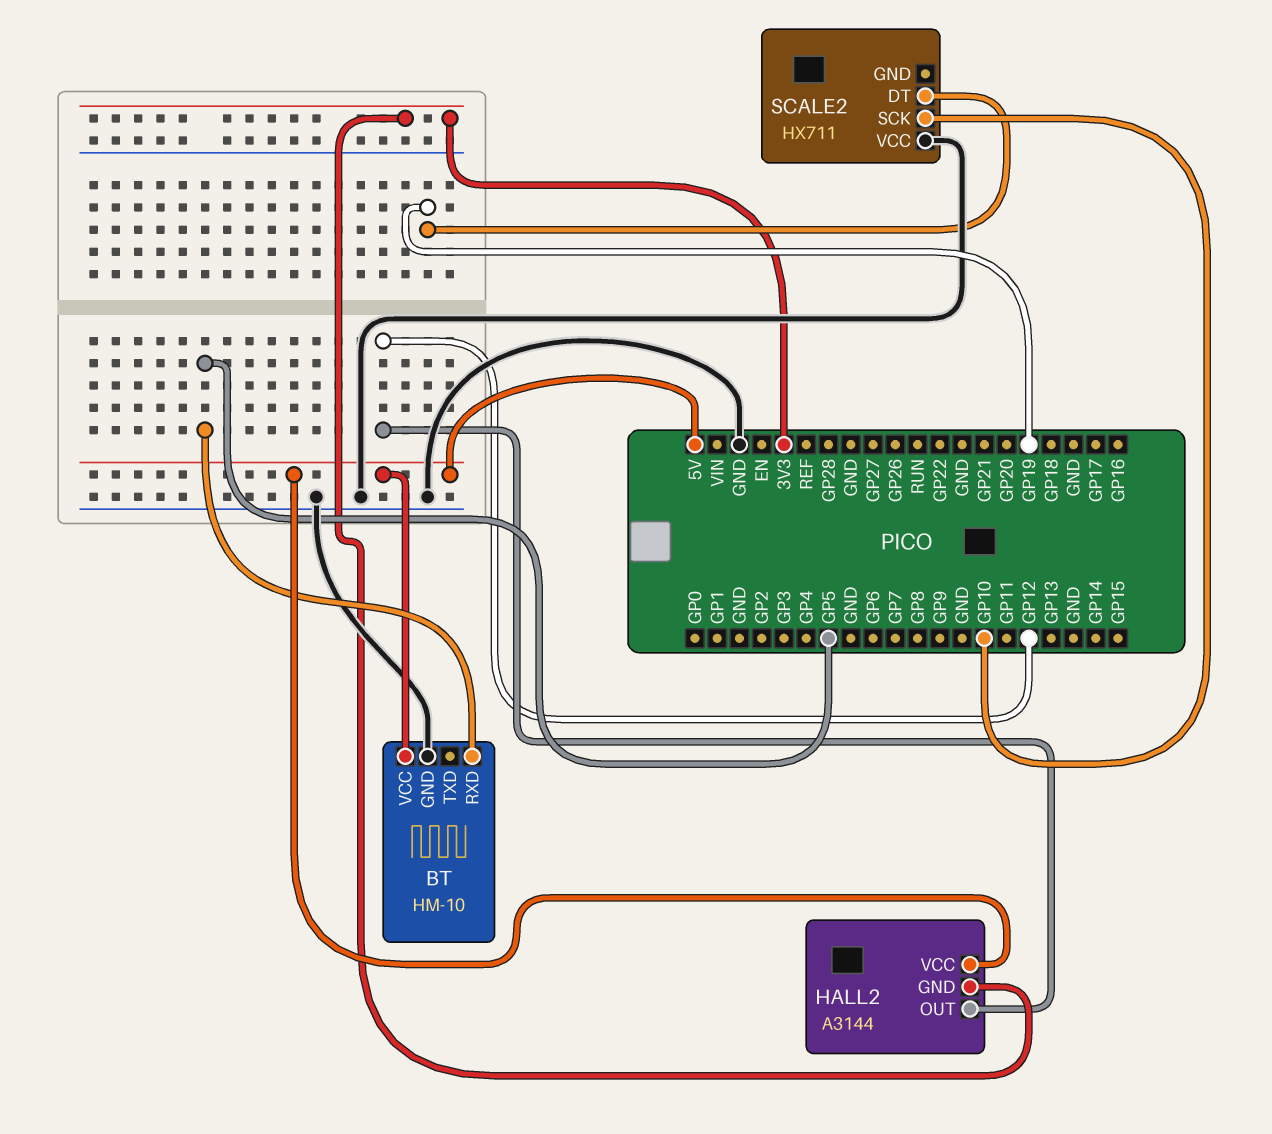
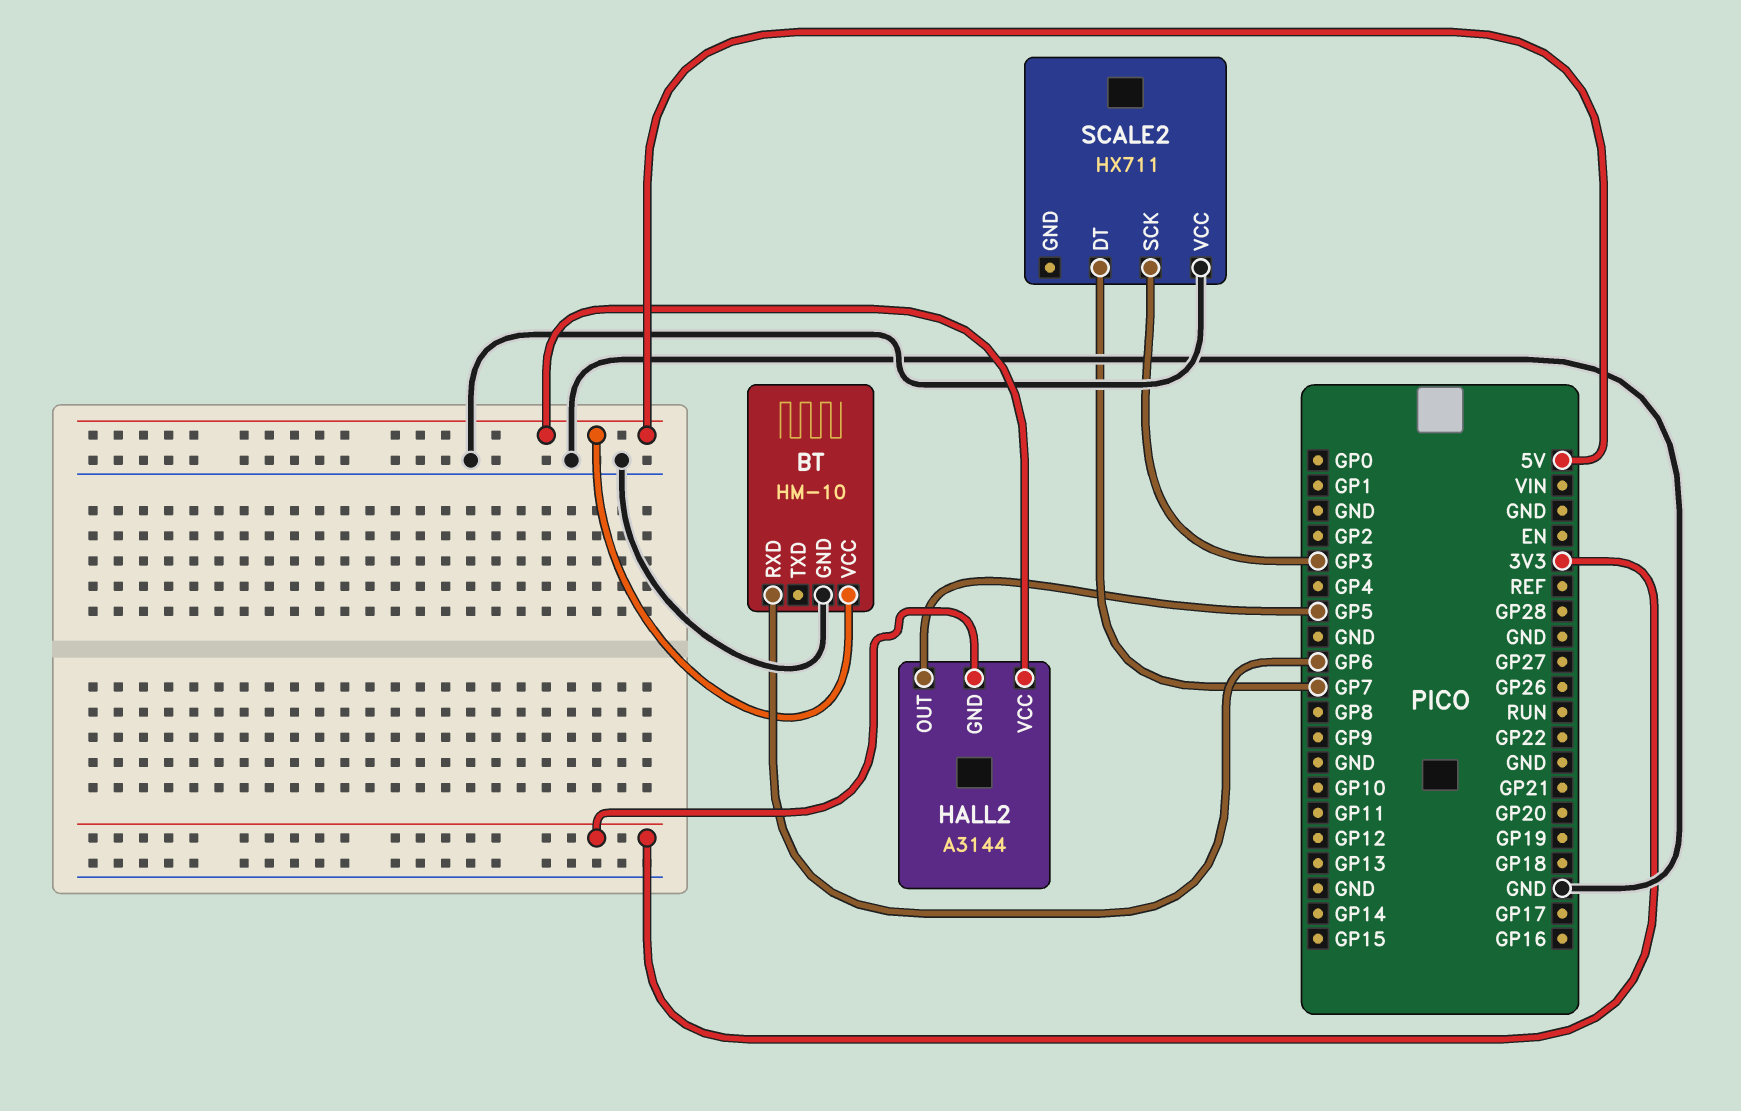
BT pin RXD: GP5 -> GP6
HALL2 pin OUT: GP12 -> GP5
SCALE2 pin DT: GP19 -> GP7
SCALE2 pin SCK: GP10 -> GP3

